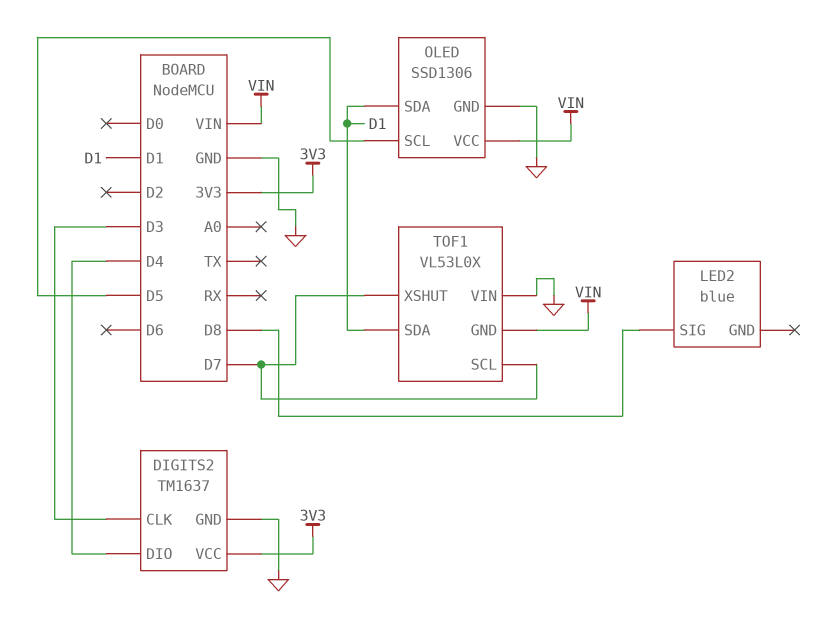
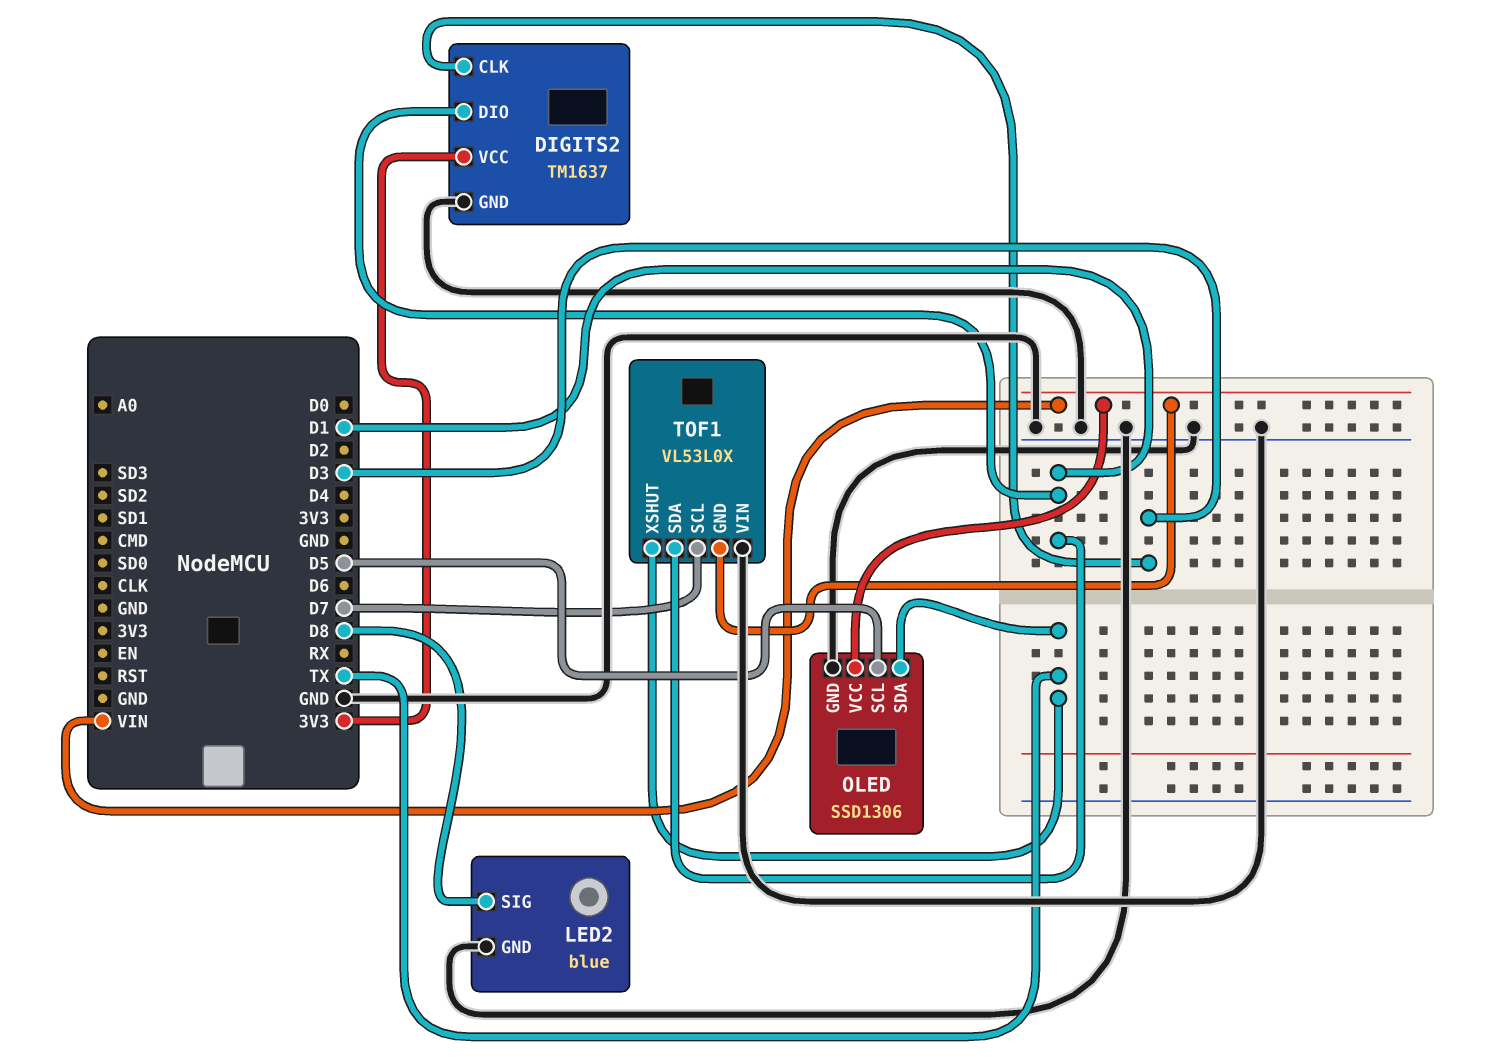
DIGITS2 pin DIO: D4 -> D1
LED2 pin GND: none -> GND
OLED pin SDA: D1 -> TX
TOF1 pin XSHUT: D7 -> TX

